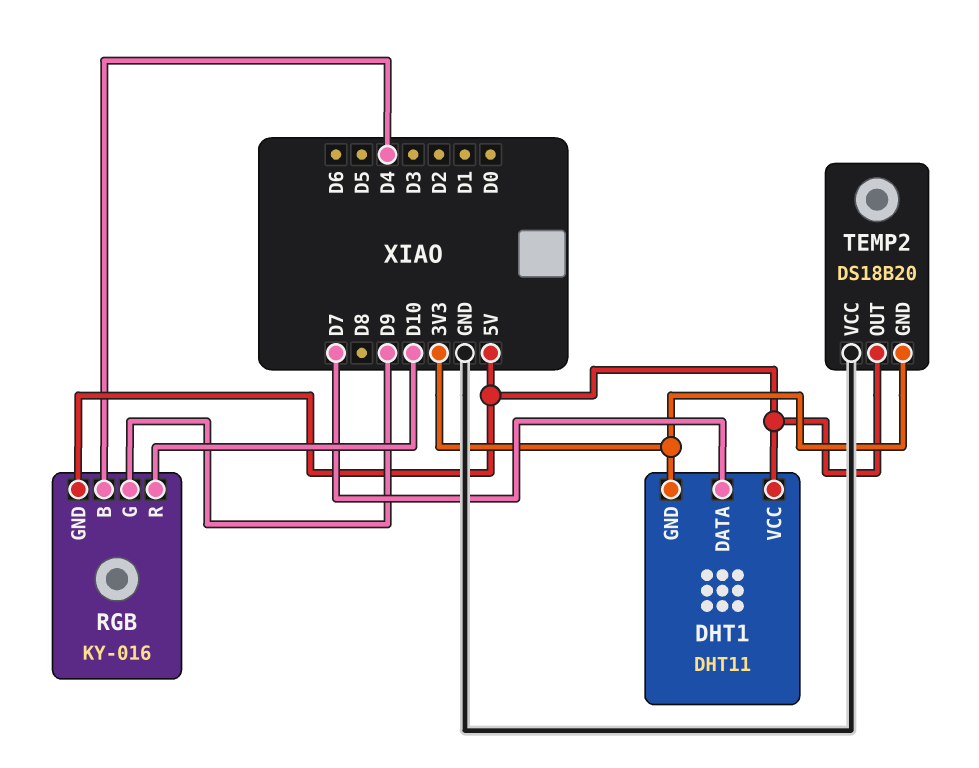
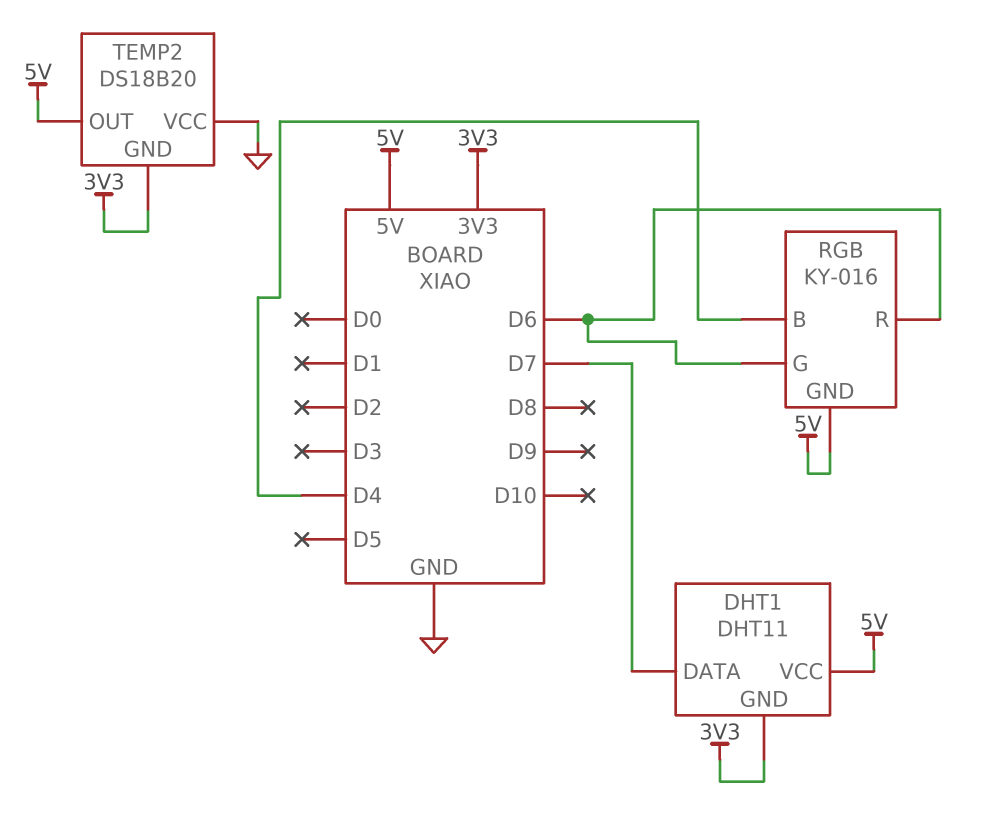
RGB pin G: D9 -> D6
RGB pin R: D10 -> D6

